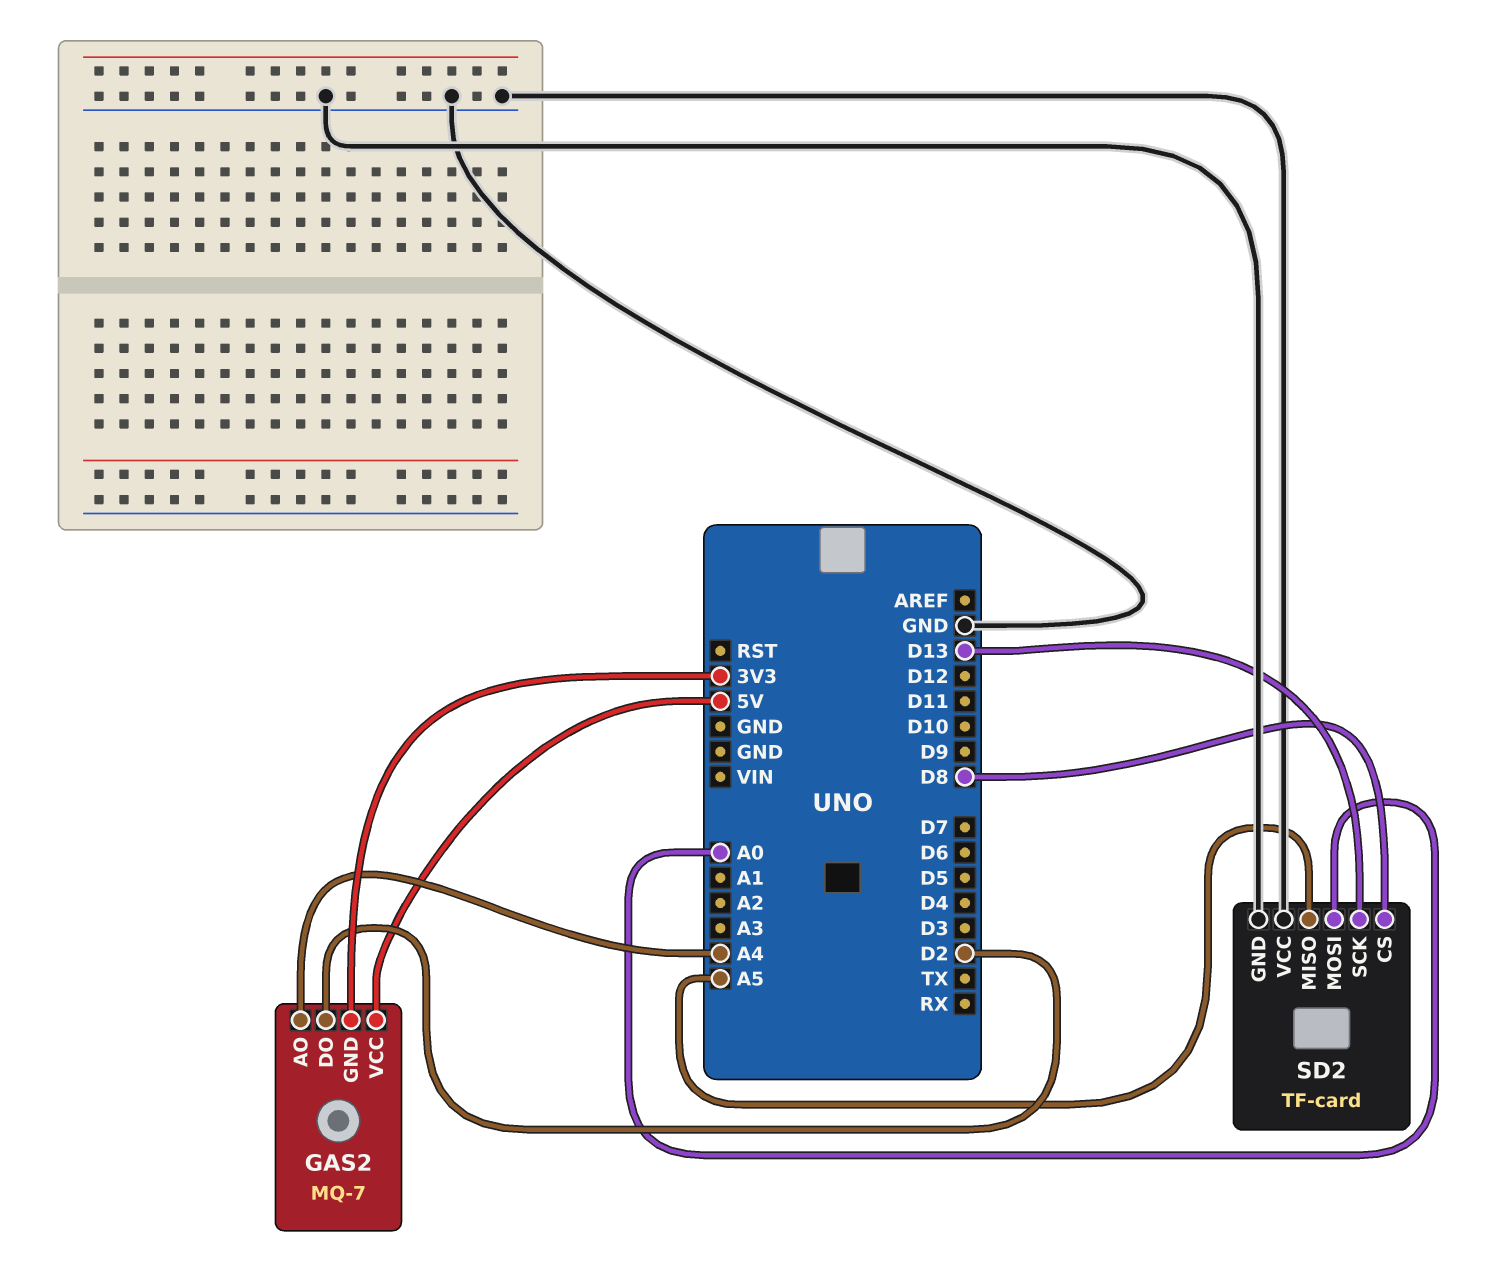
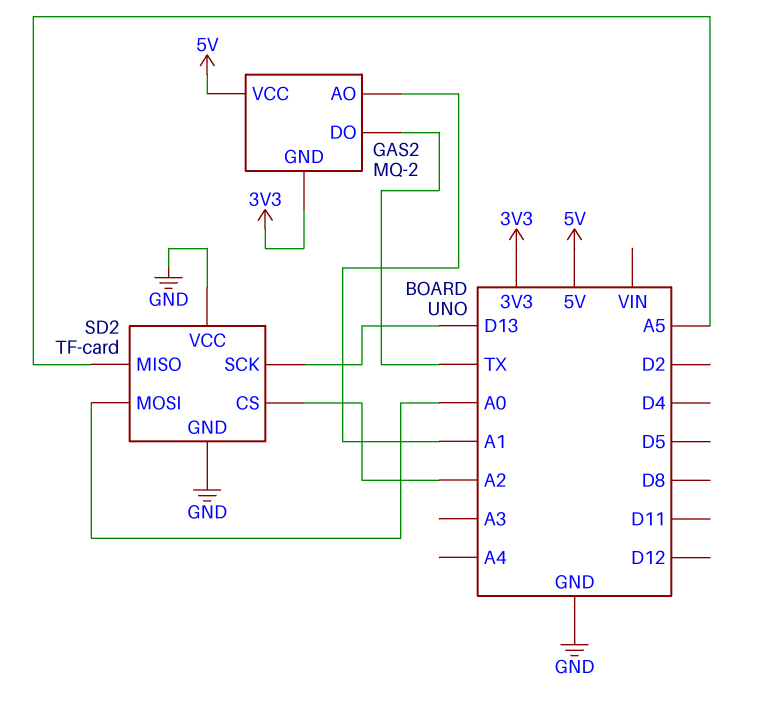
GAS2: MQ-7 -> MQ-2
GAS2 pin AO: A4 -> A1
GAS2 pin DO: D2 -> TX
SD2 pin CS: D8 -> A2

